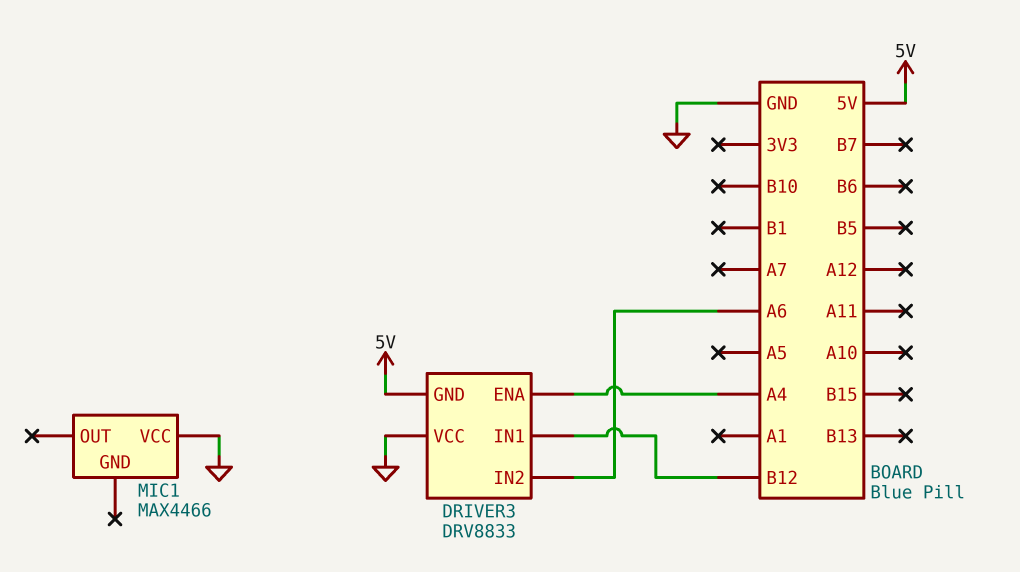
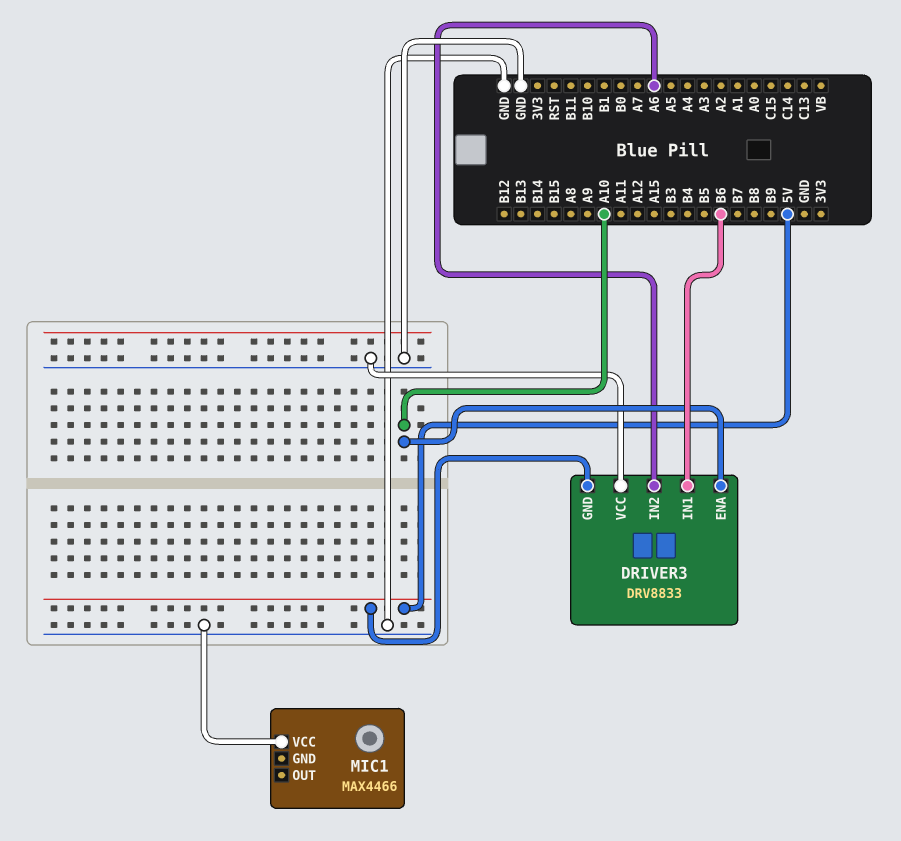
DRIVER3 pin ENA: A4 -> A10
DRIVER3 pin IN1: B12 -> B6

